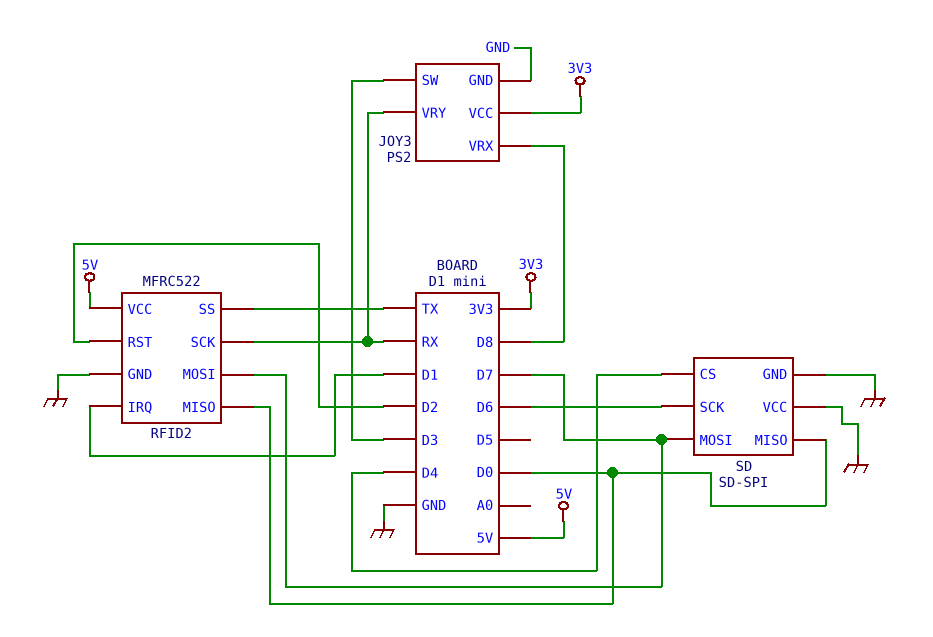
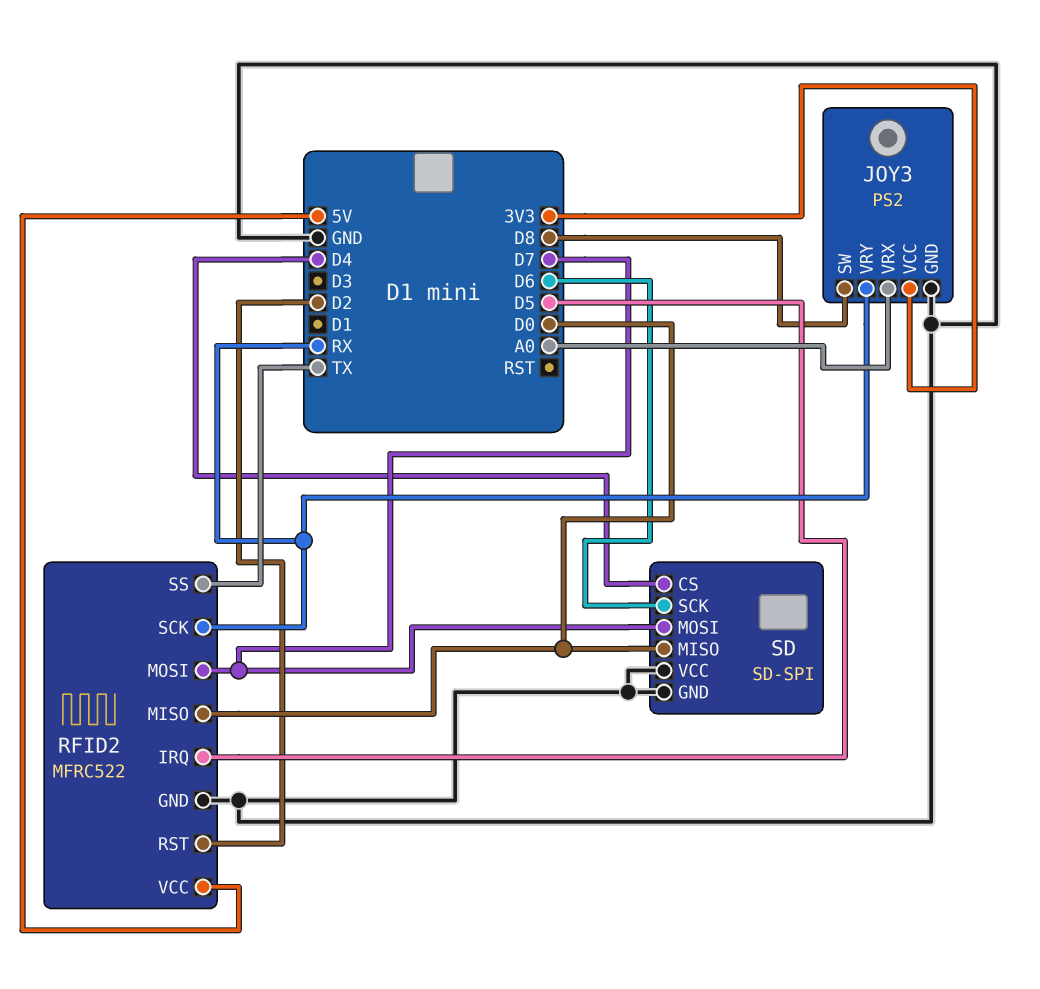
JOY3 pin SW: D3 -> D8
JOY3 pin VRX: D8 -> A0
RFID2 pin IRQ: D1 -> D5

